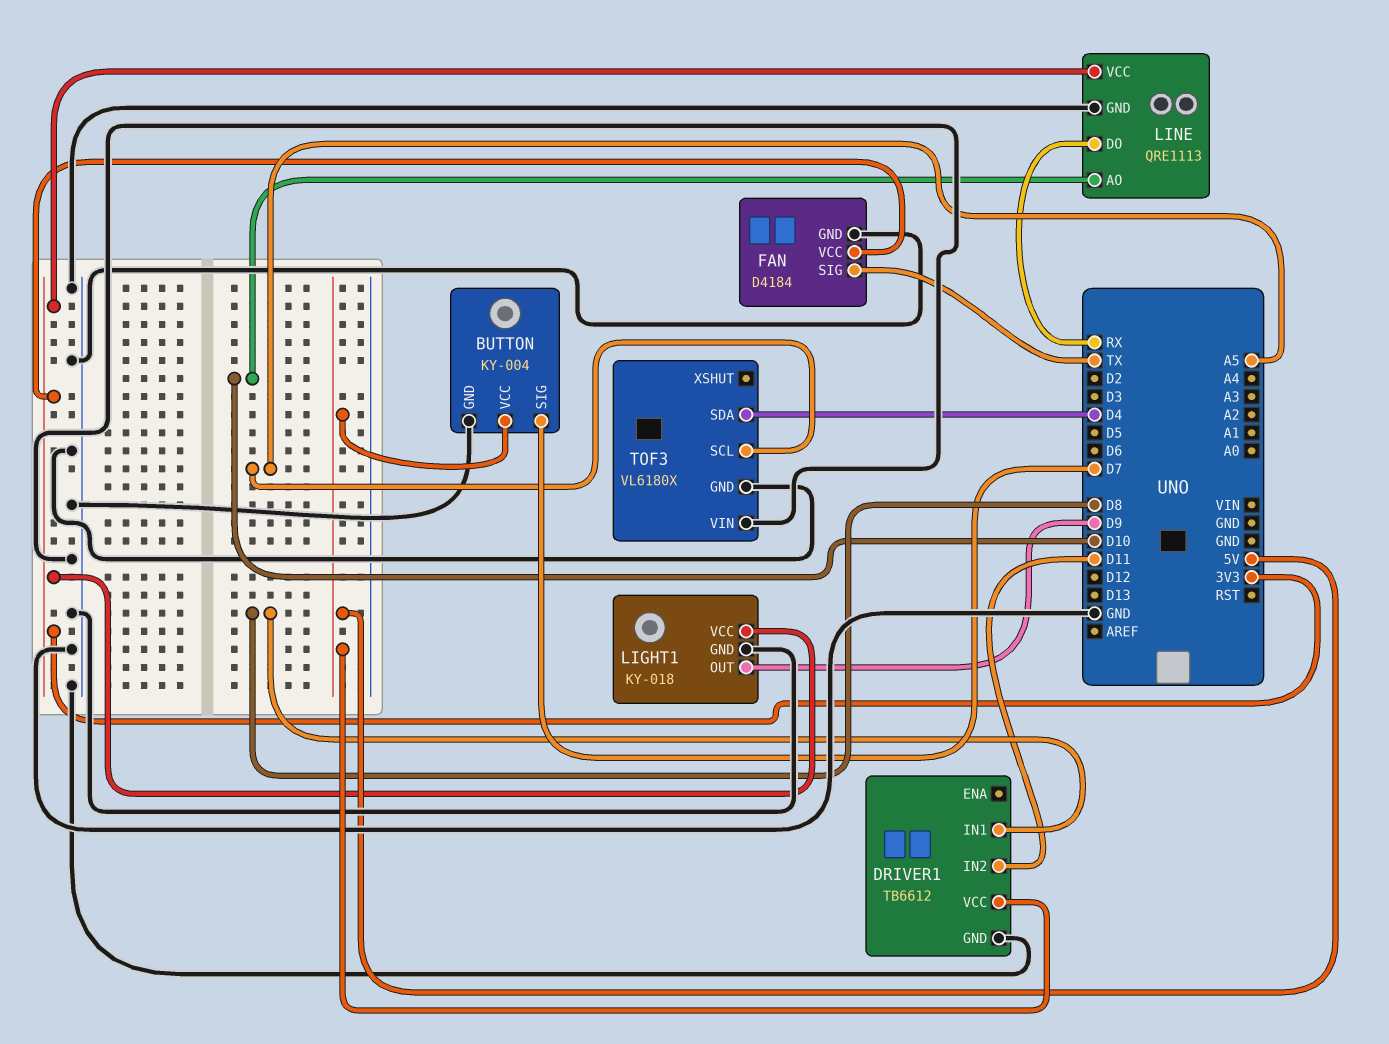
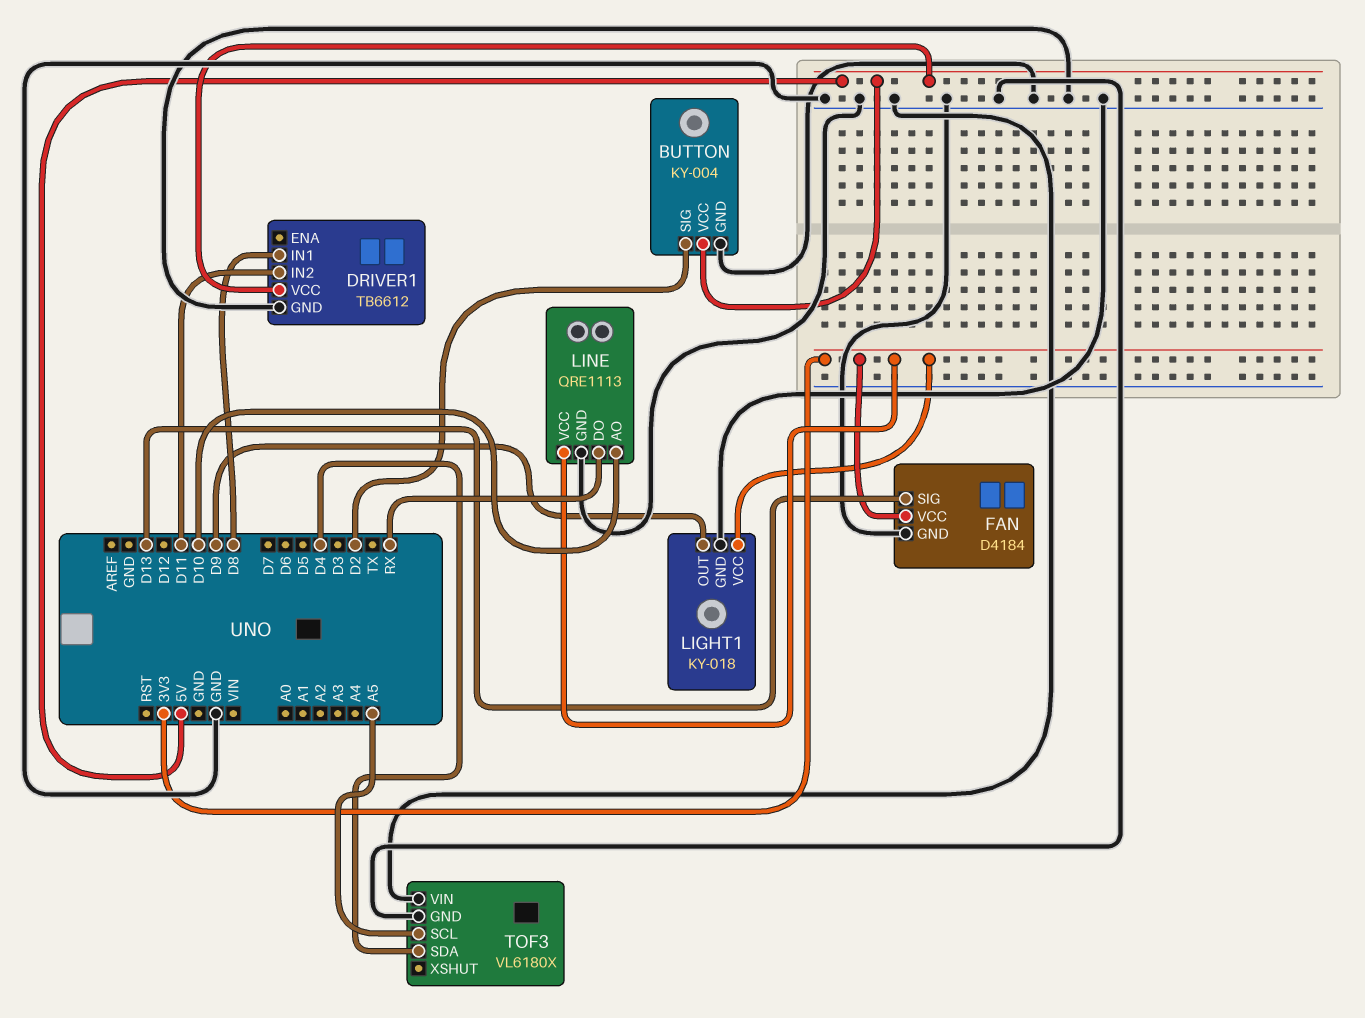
BUTTON pin SIG: D7 -> D2
FAN pin SIG: TX -> D13

